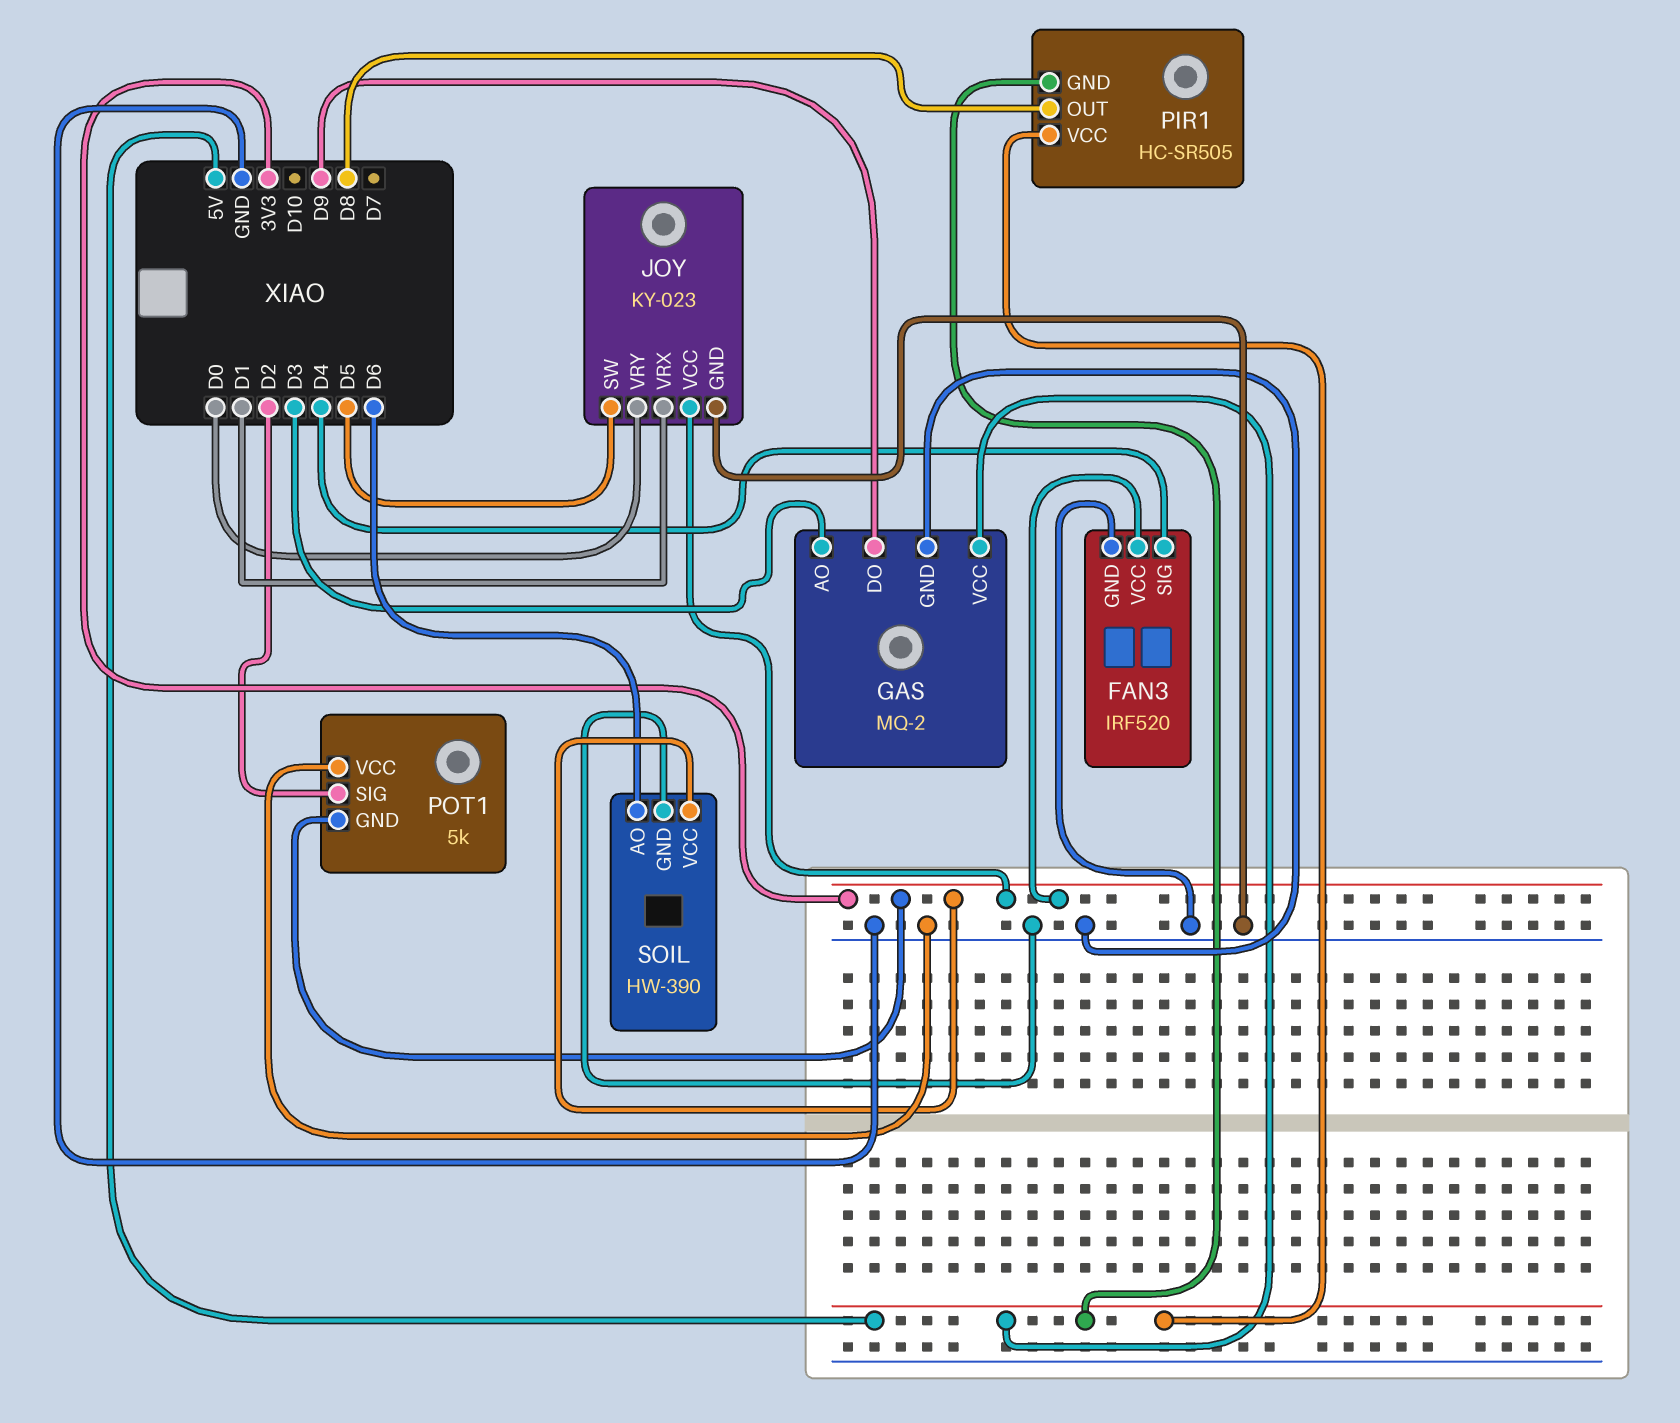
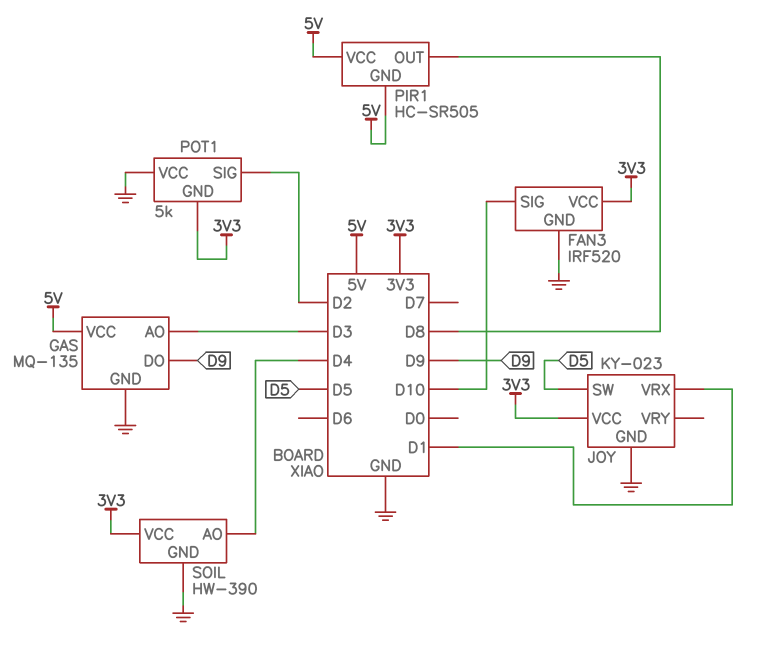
FAN3 pin SIG: D4 -> D10
GAS: MQ-2 -> MQ-135
JOY pin VRY: D0 -> none
SOIL pin AO: D6 -> D4

